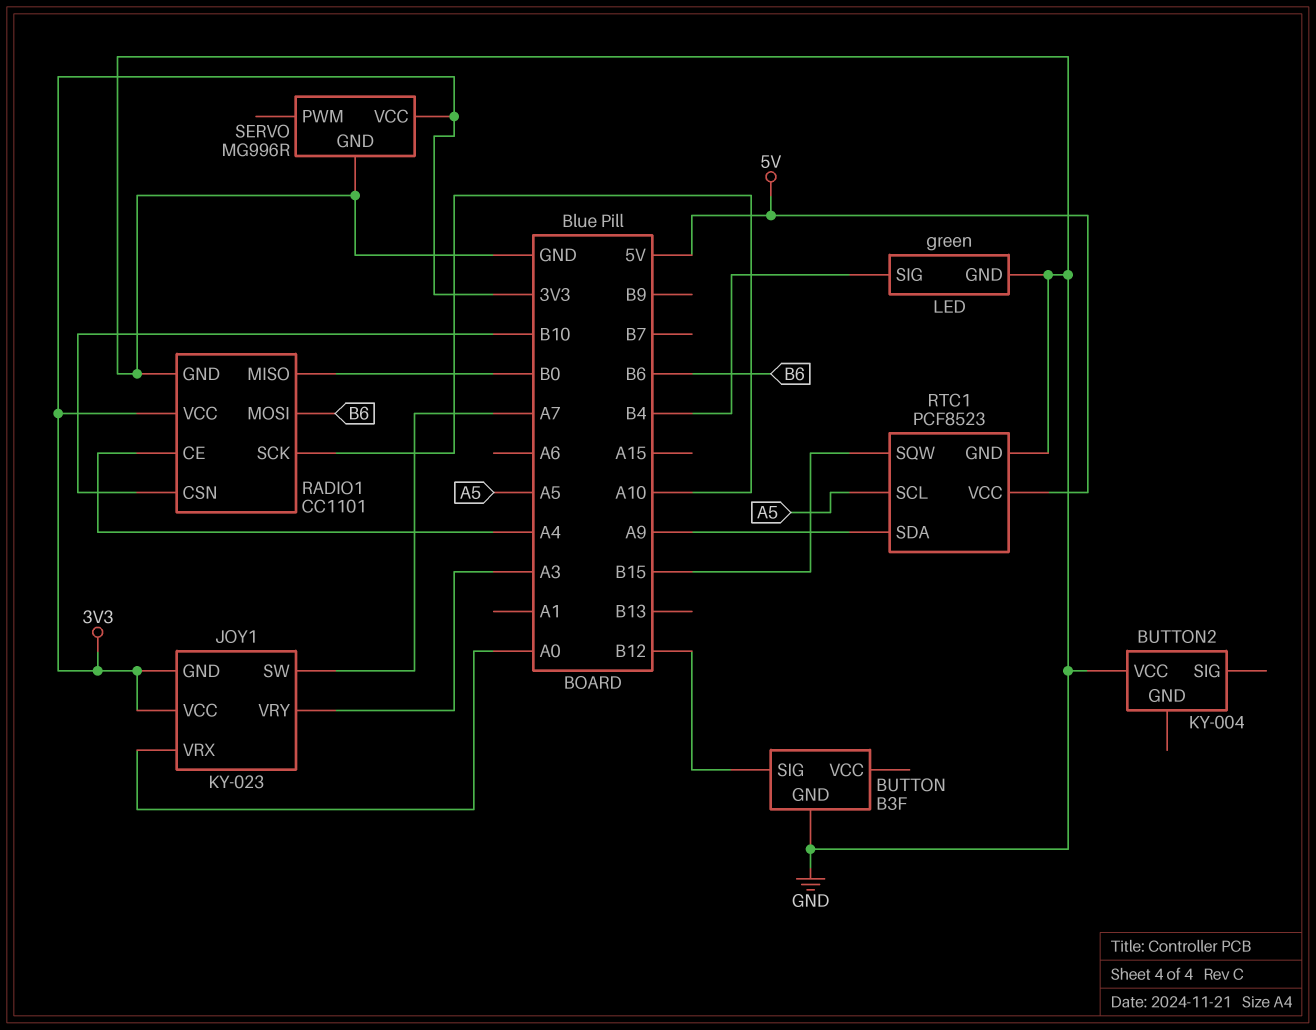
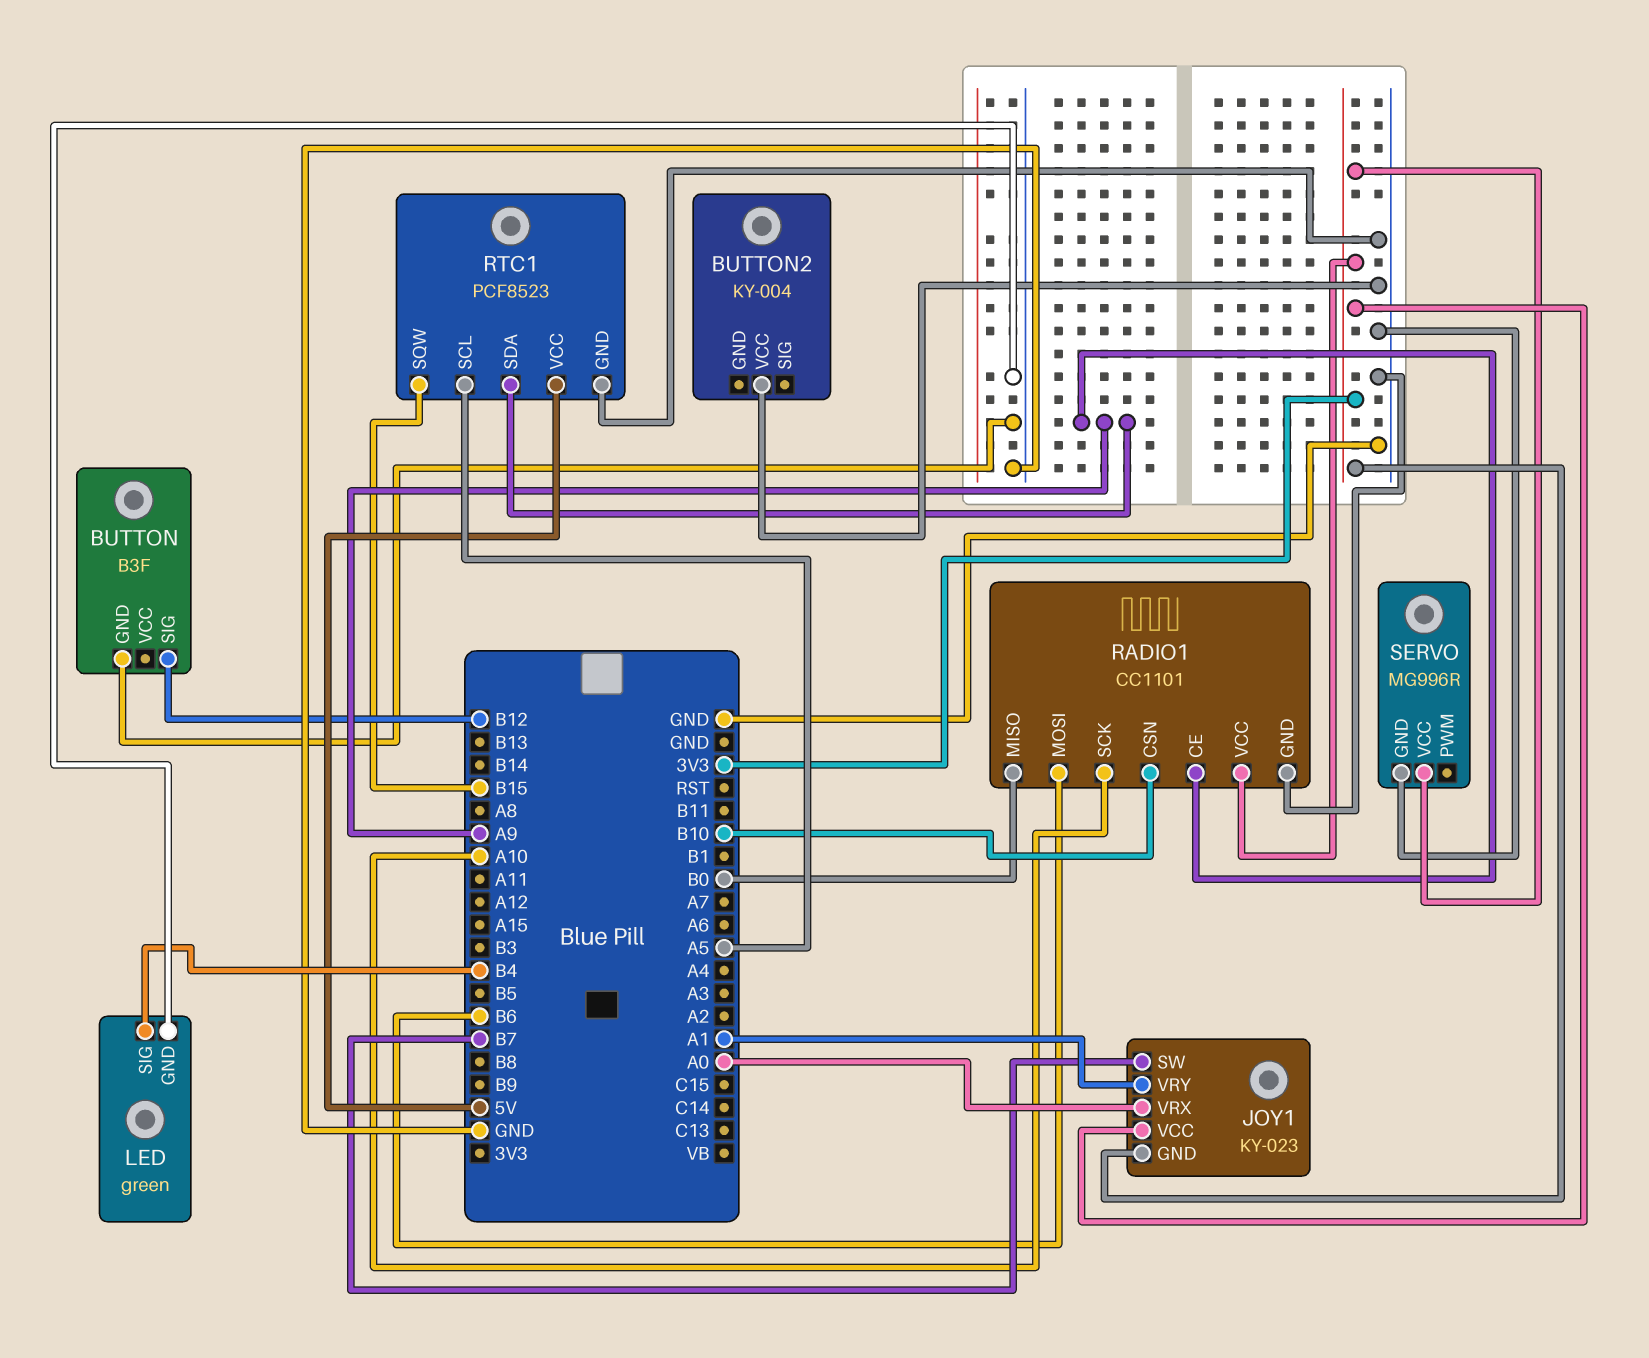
JOY1 pin SW: A7 -> B7
JOY1 pin VRY: A3 -> A1
RADIO1 pin CE: A4 -> A9

